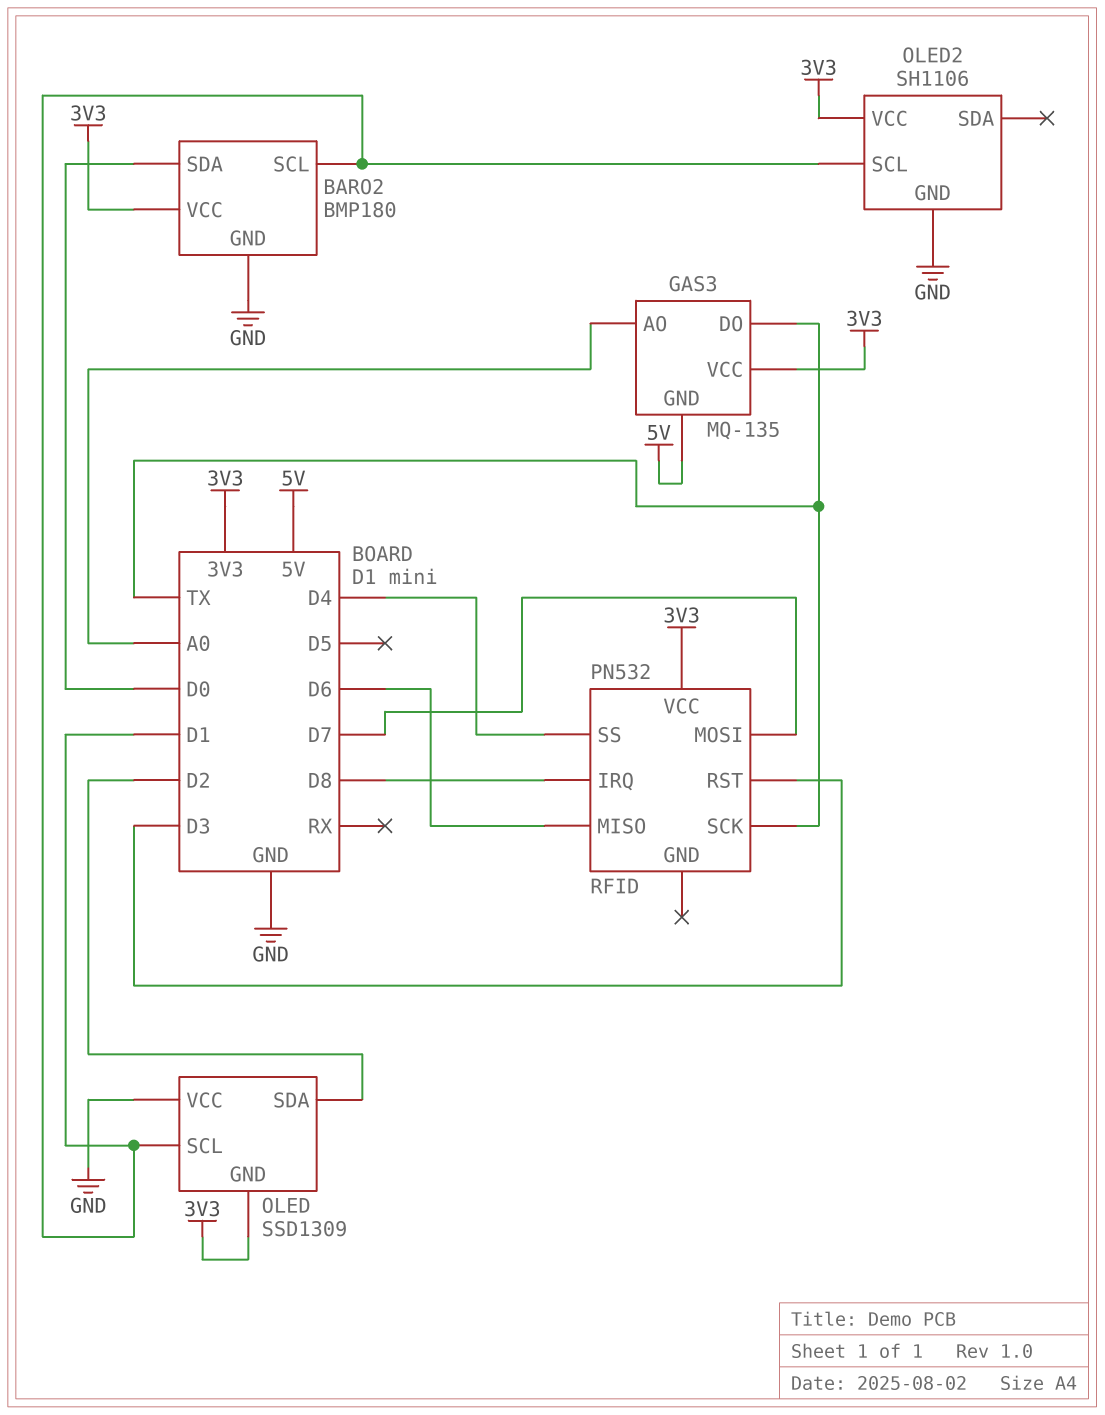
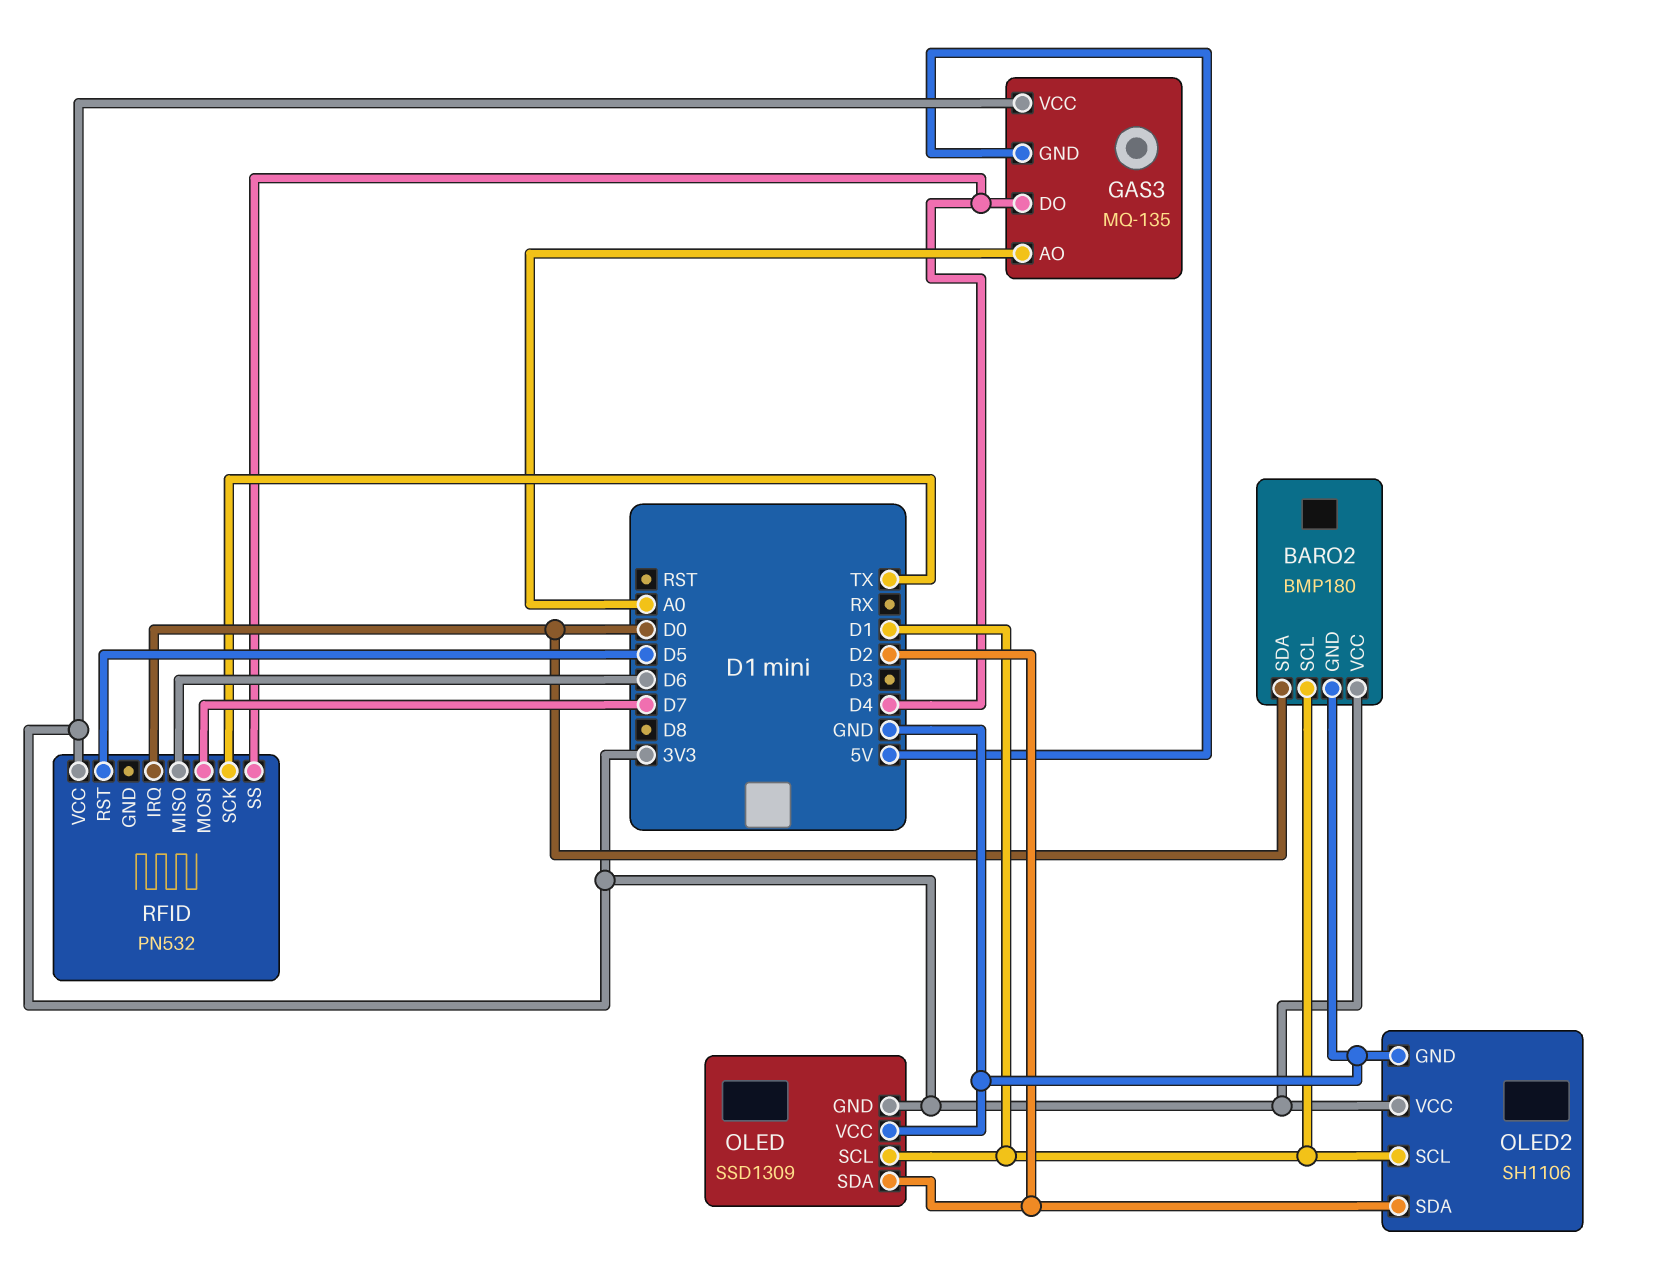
GAS3 pin DO: TX -> D4
OLED2 pin SDA: none -> D2
RFID pin IRQ: D8 -> D0
RFID pin RST: D3 -> D5

